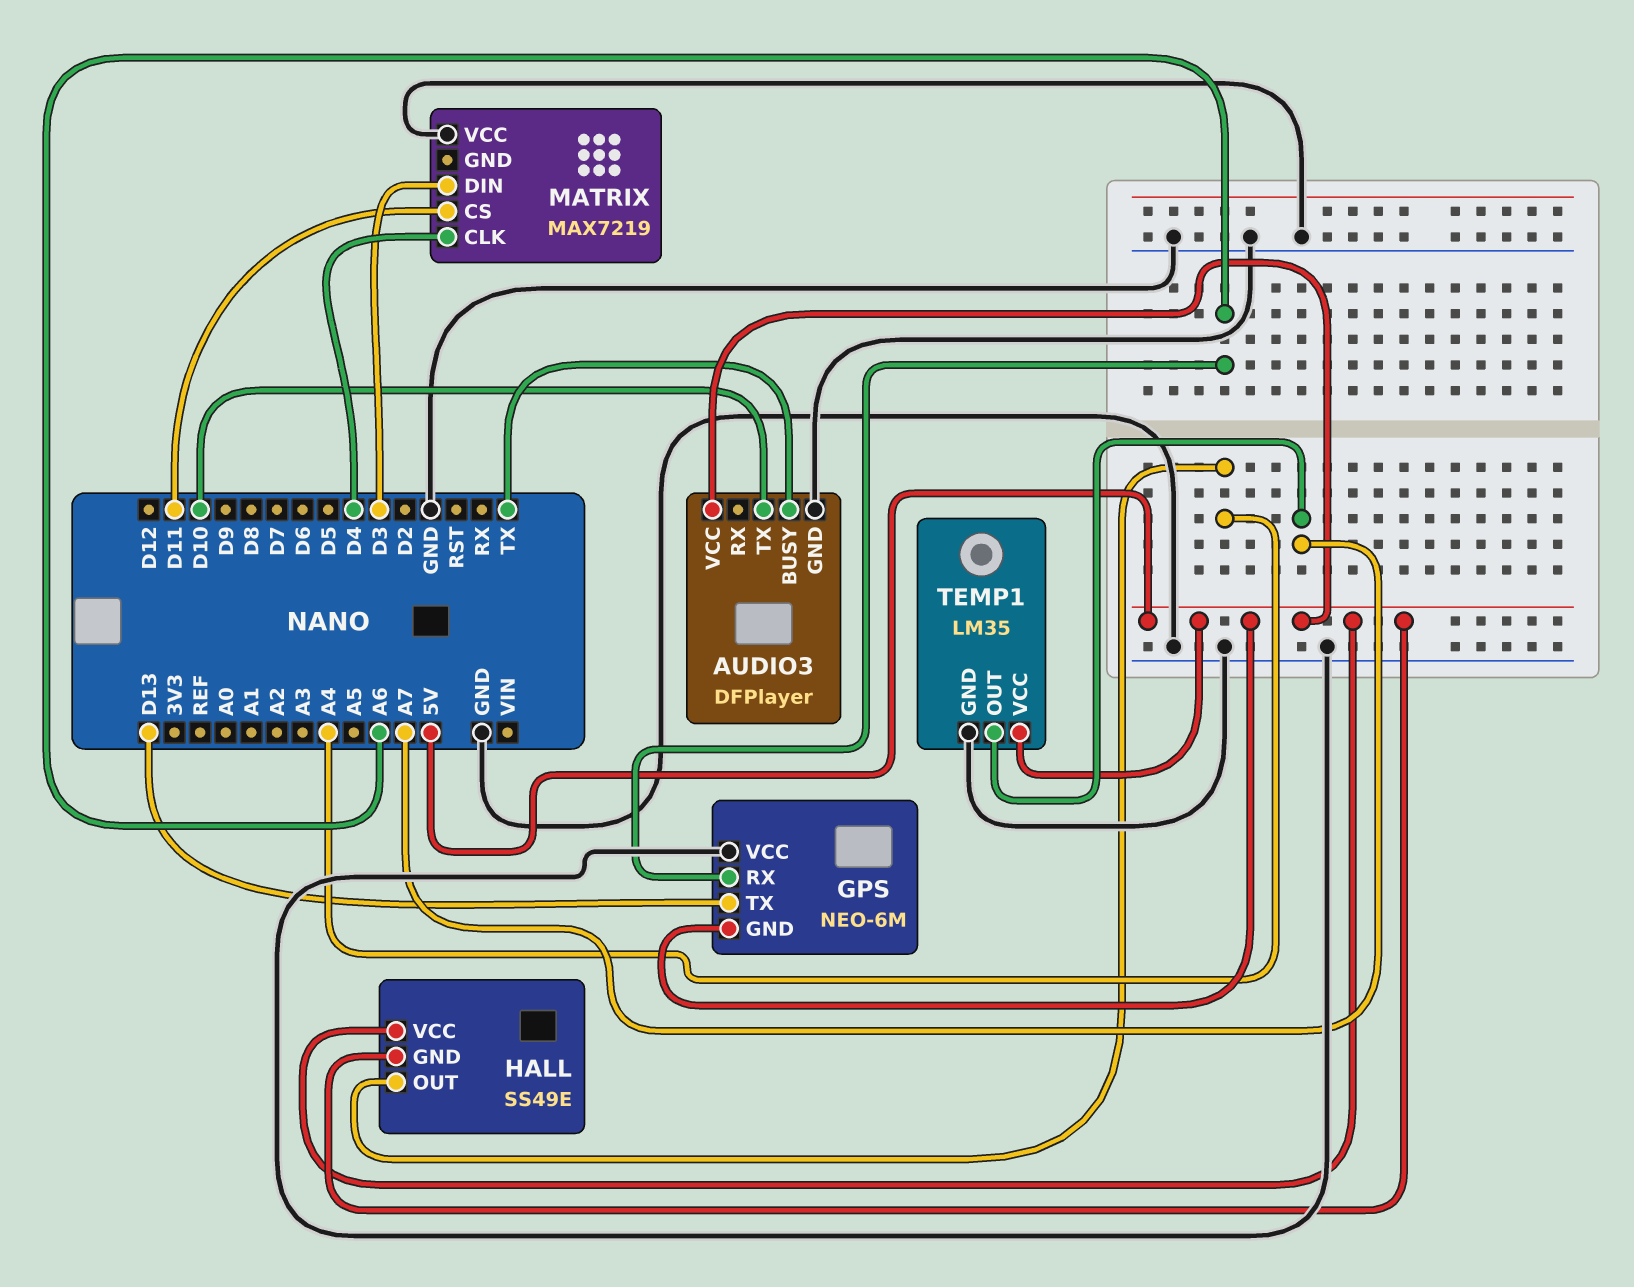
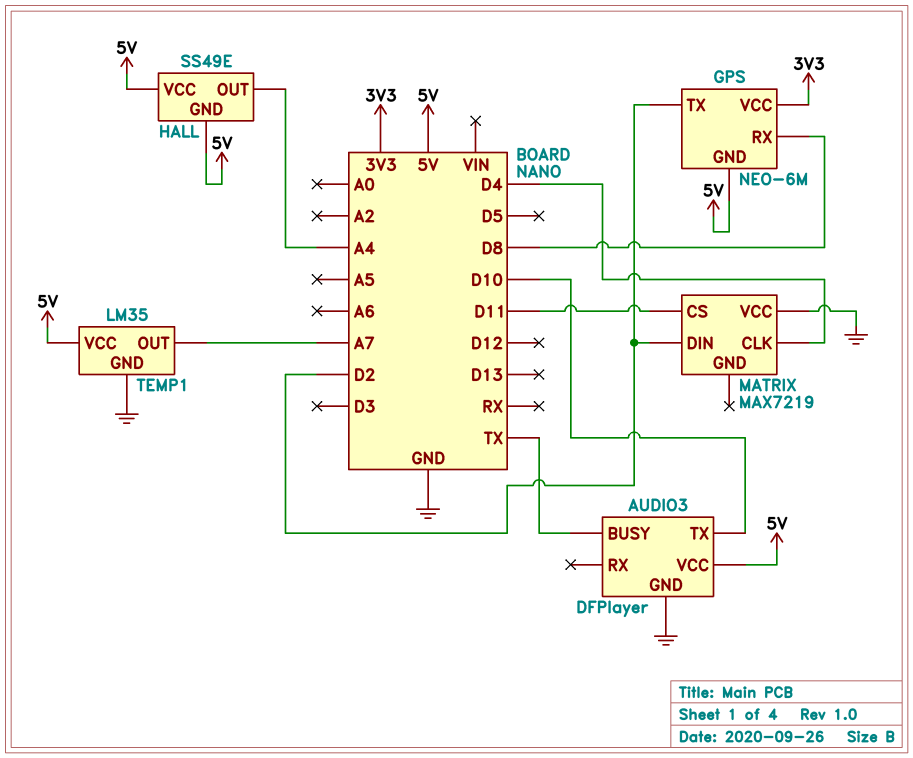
GPS pin RX: A6 -> D8
GPS pin TX: D13 -> D2
GPS pin VCC: GND -> 3V3
MATRIX pin DIN: D3 -> D2

